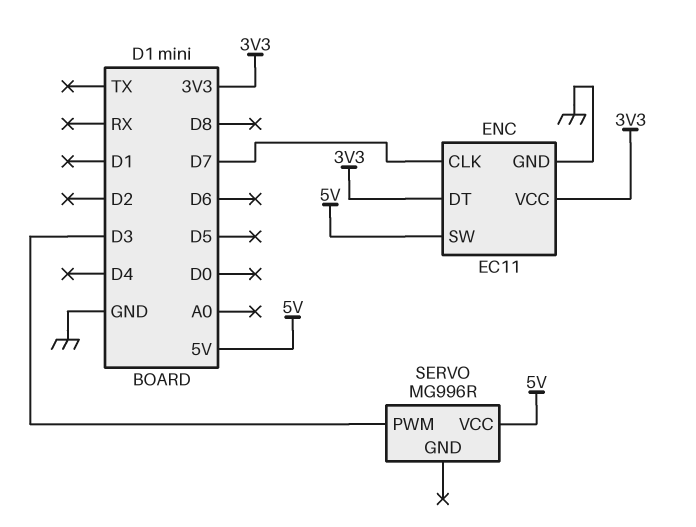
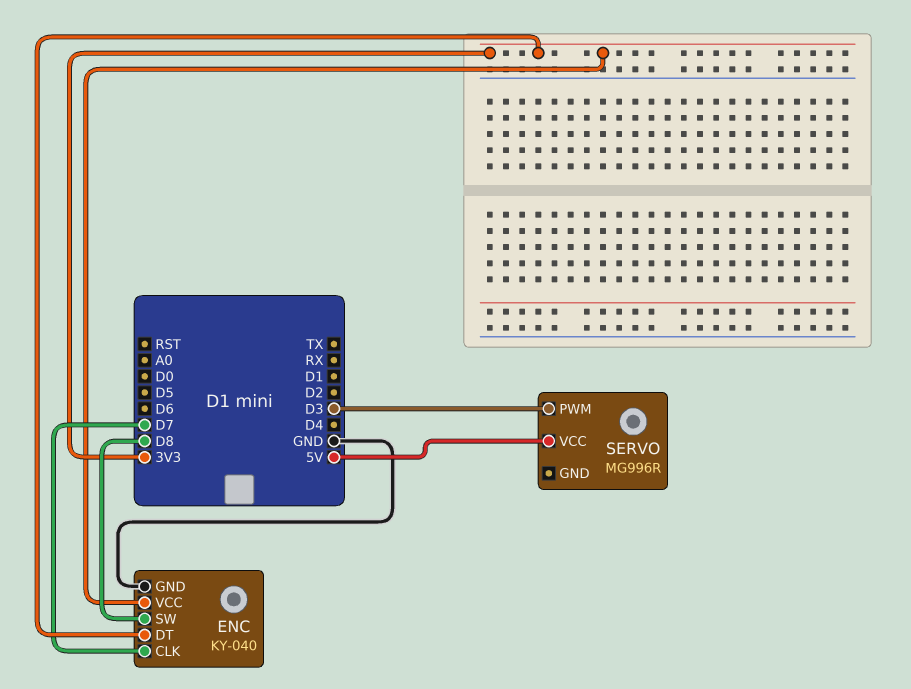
ENC: EC11 -> KY-040
ENC pin SW: 5V -> D8

